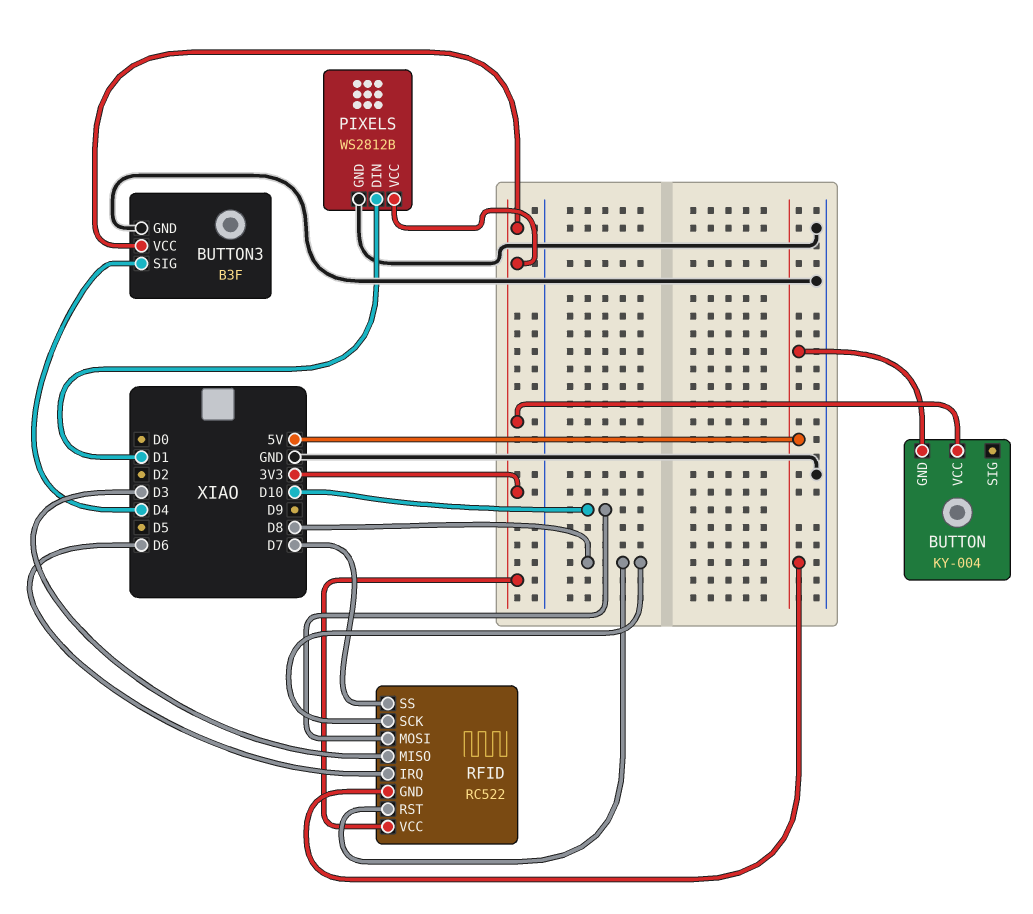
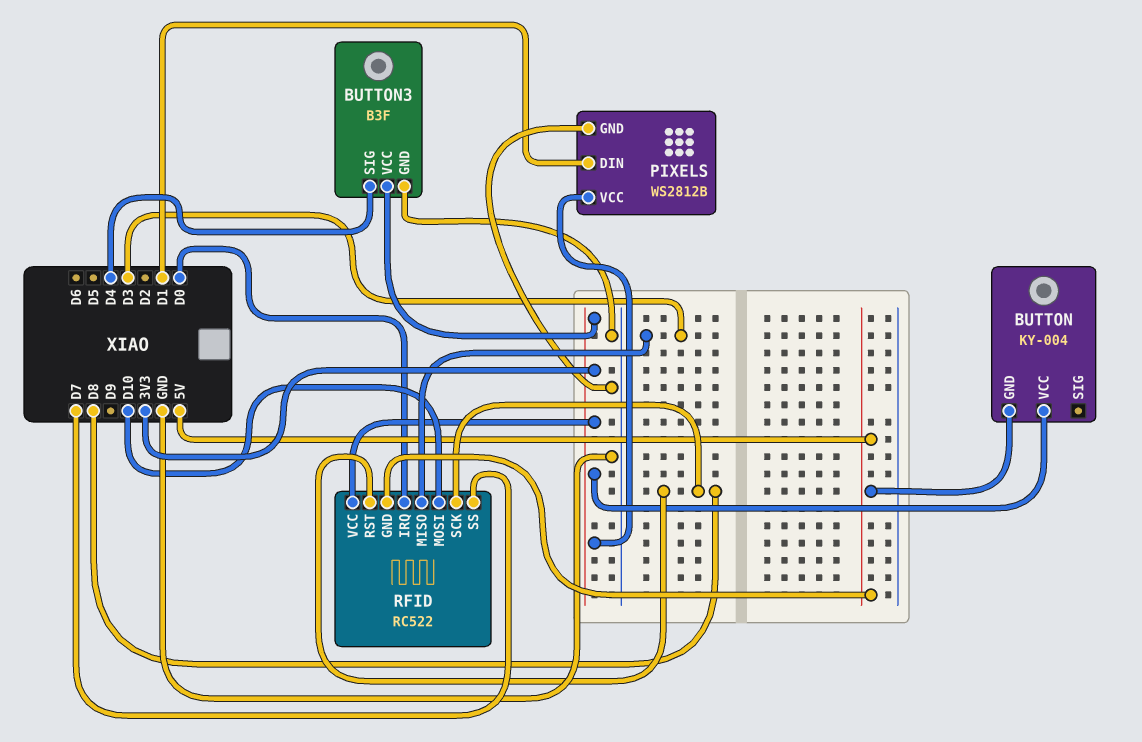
RFID pin IRQ: D6 -> D0

